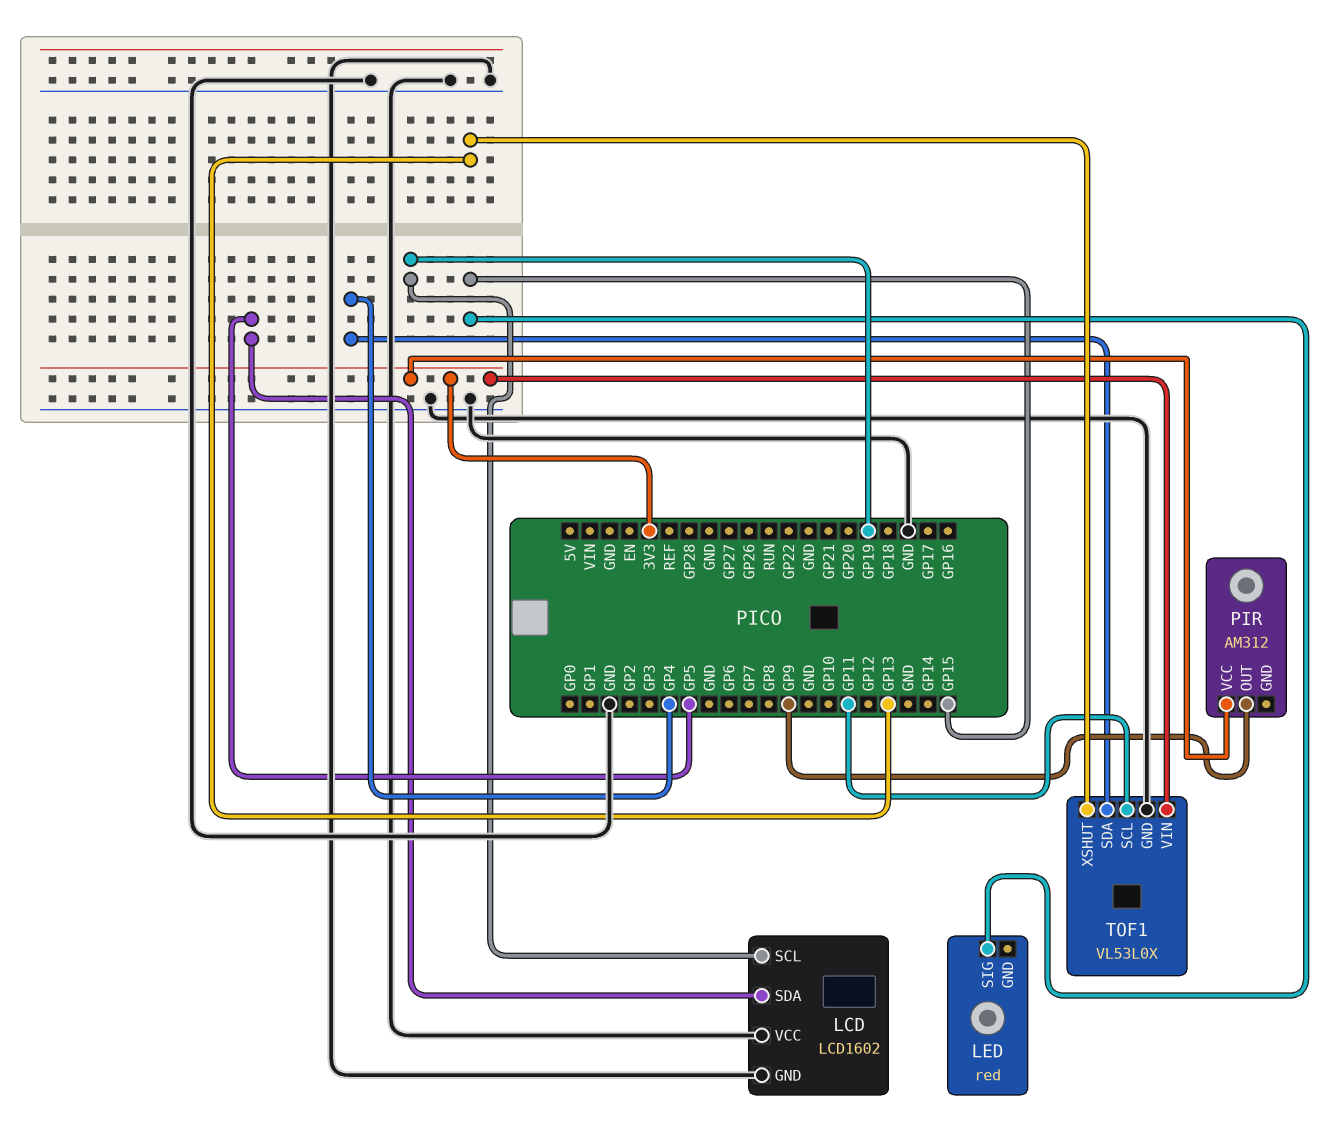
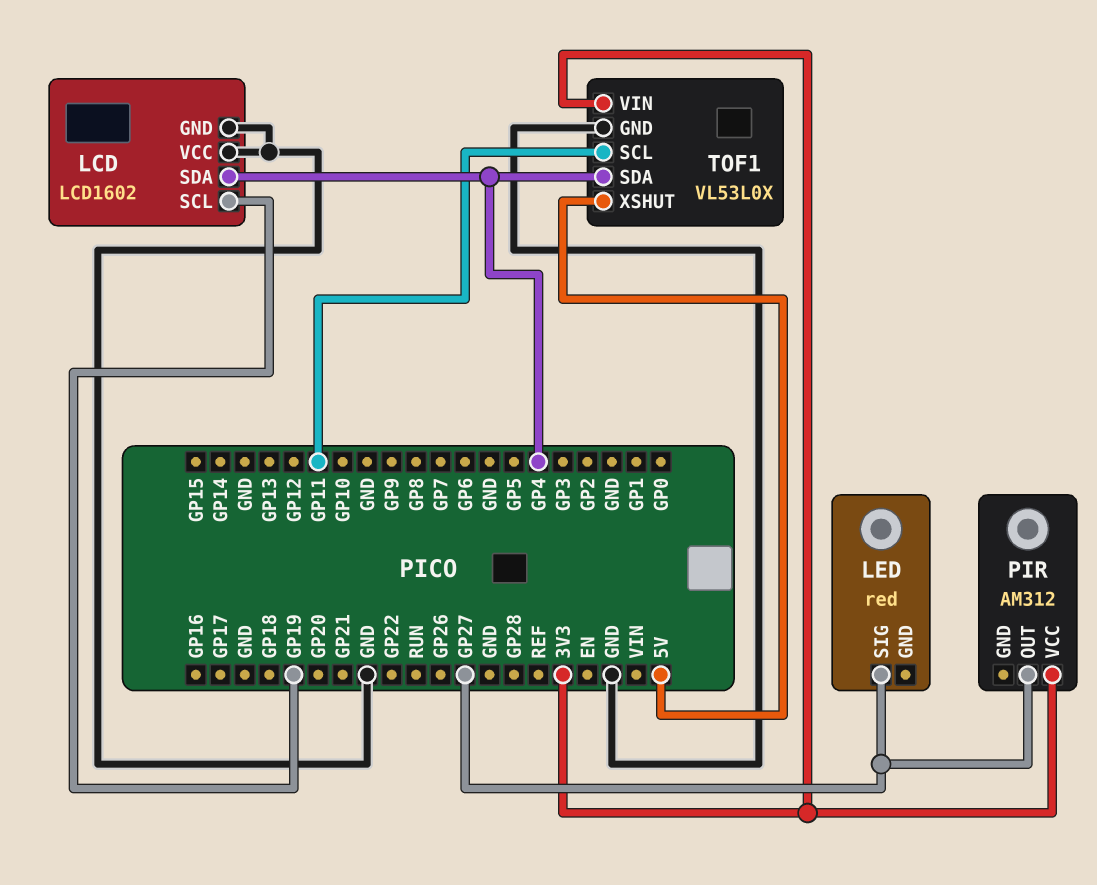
LCD pin SDA: GP5 -> GP4
LED pin SIG: GP15 -> GP27
PIR pin OUT: GP9 -> GP27
TOF1 pin XSHUT: GP13 -> 5V

